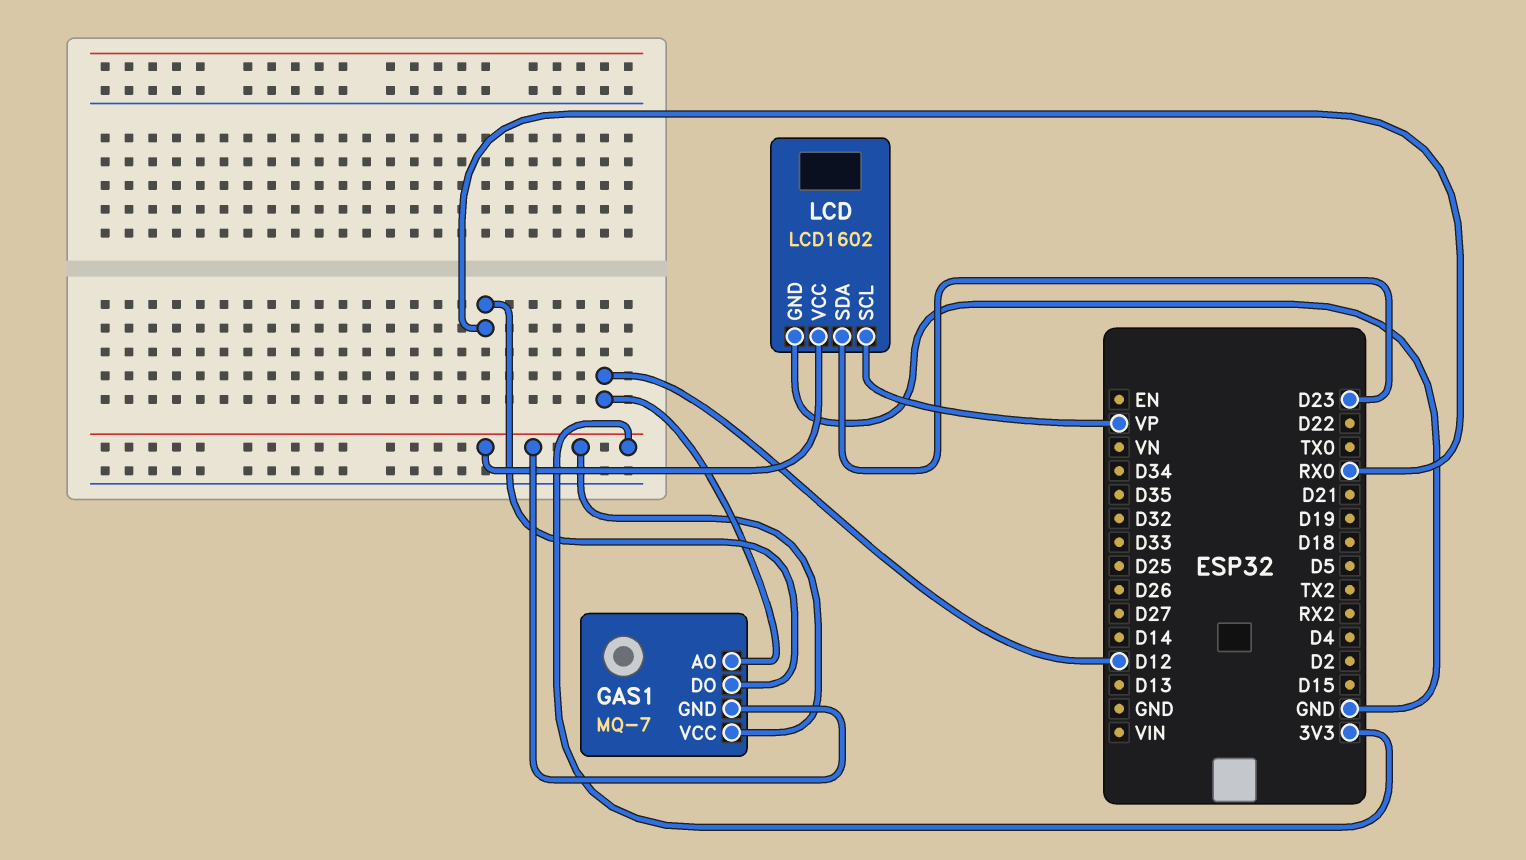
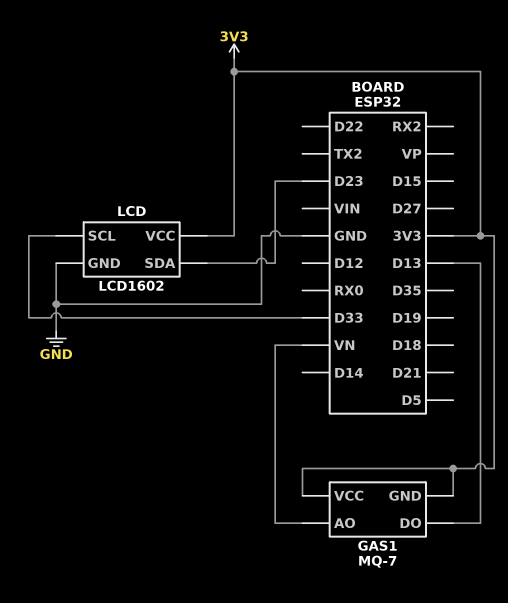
GAS1 pin AO: D12 -> VN
GAS1 pin DO: RX0 -> D13
LCD pin SCL: VP -> D33

